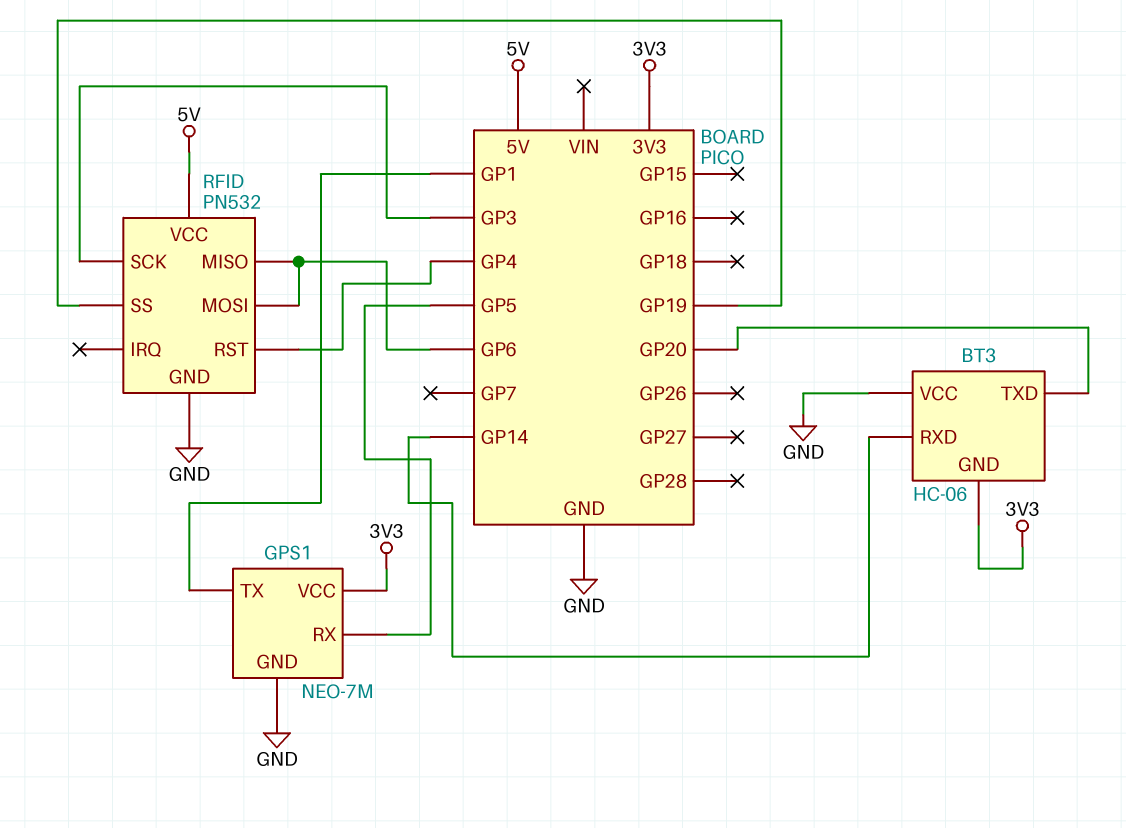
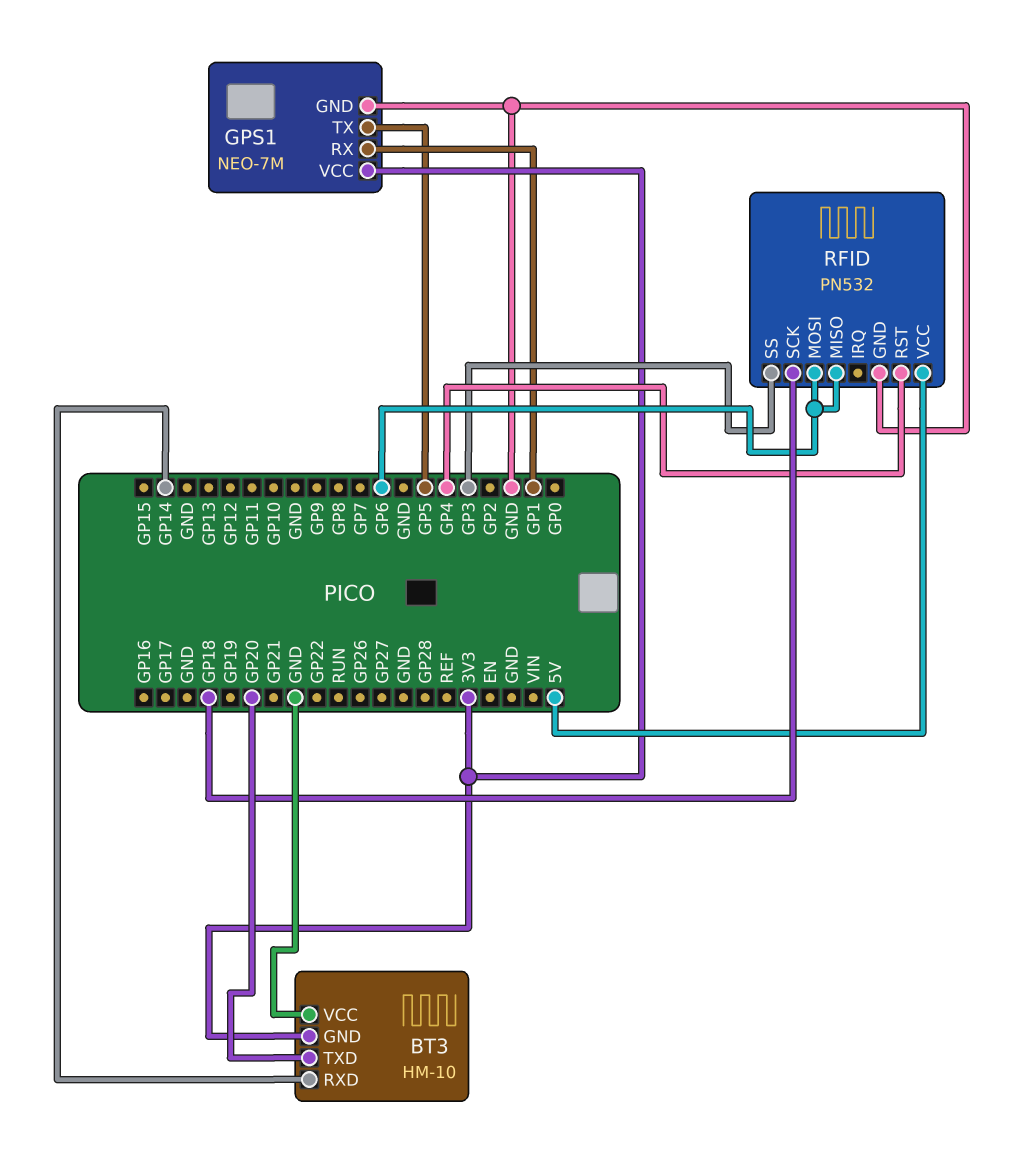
BT3: HC-06 -> HM-10
GPS1 pin RX: GP5 -> GP1
GPS1 pin TX: GP1 -> GP5
RFID pin SCK: GP3 -> GP18
RFID pin SS: GP19 -> GP3

